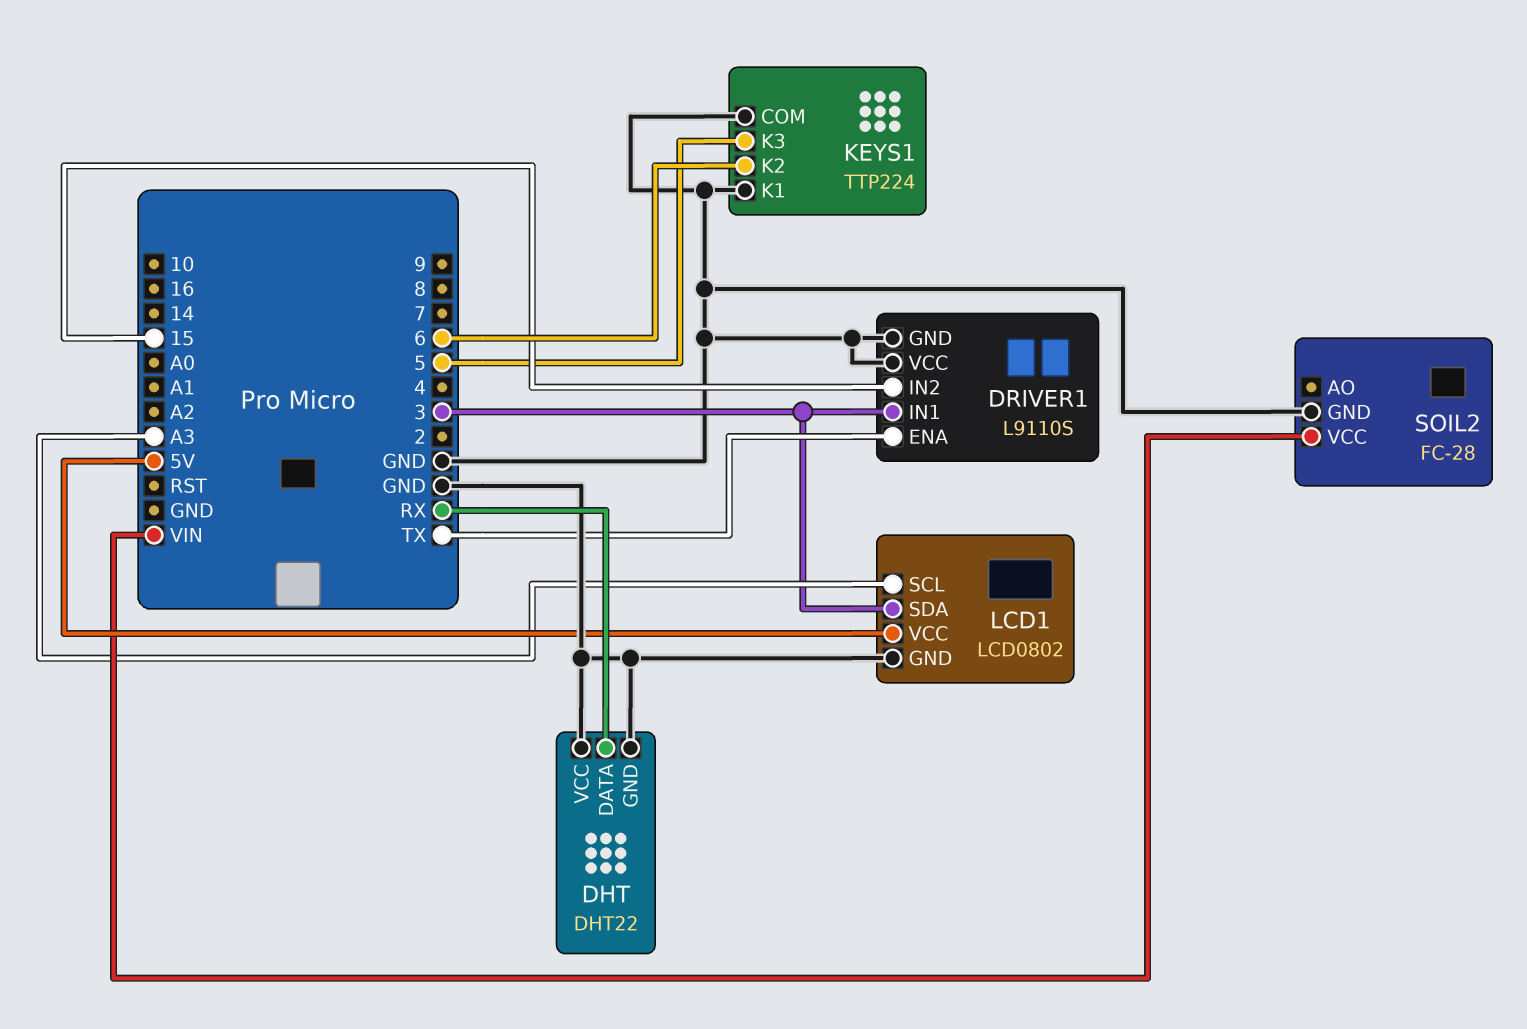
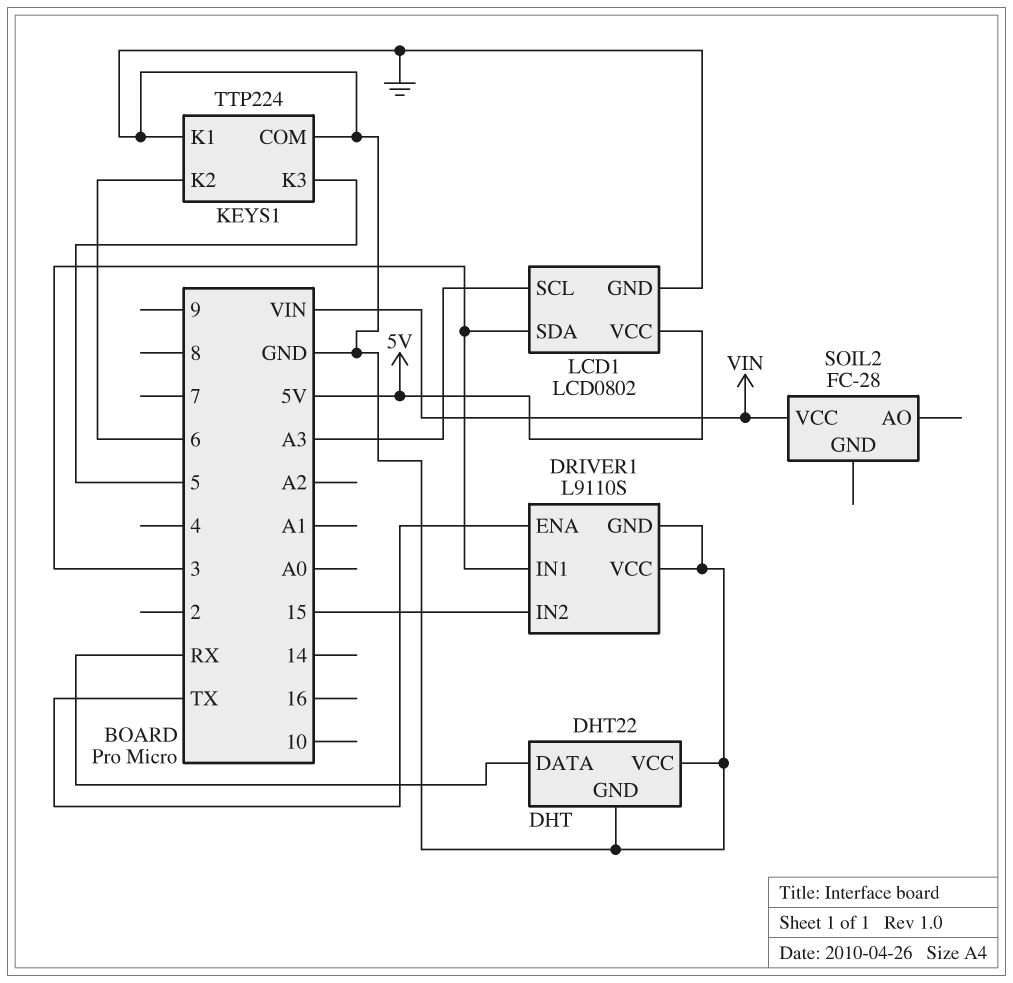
SOIL2 pin GND: GND -> none

